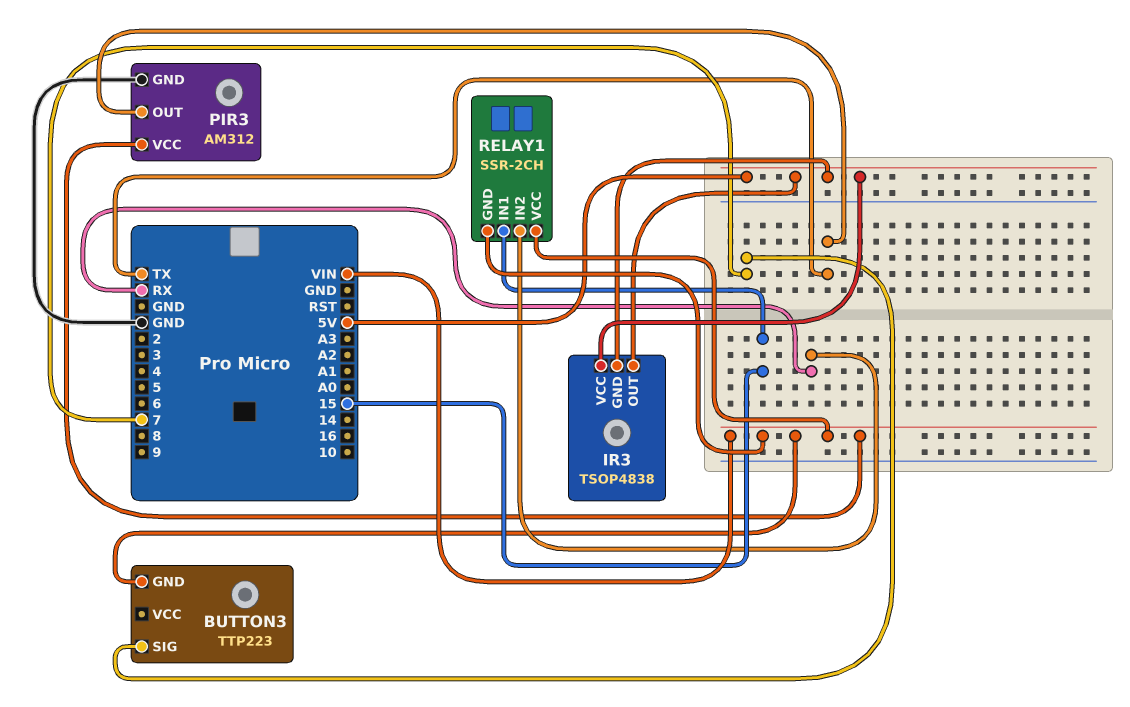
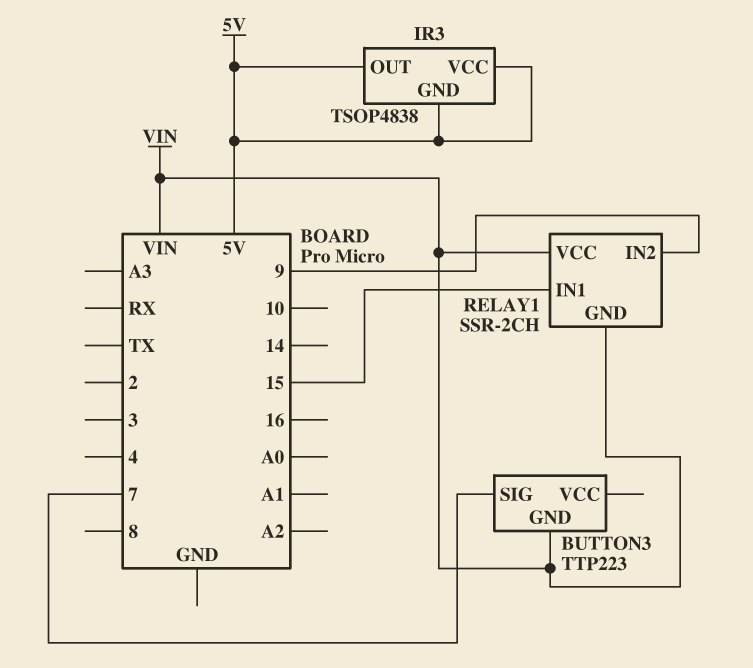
PIR3: AM312 -> none
PIR3 pin GND: GND -> none
PIR3 pin OUT: TX -> none
PIR3 pin VCC: VIN -> none
RELAY1 pin IN2: RX -> 9

